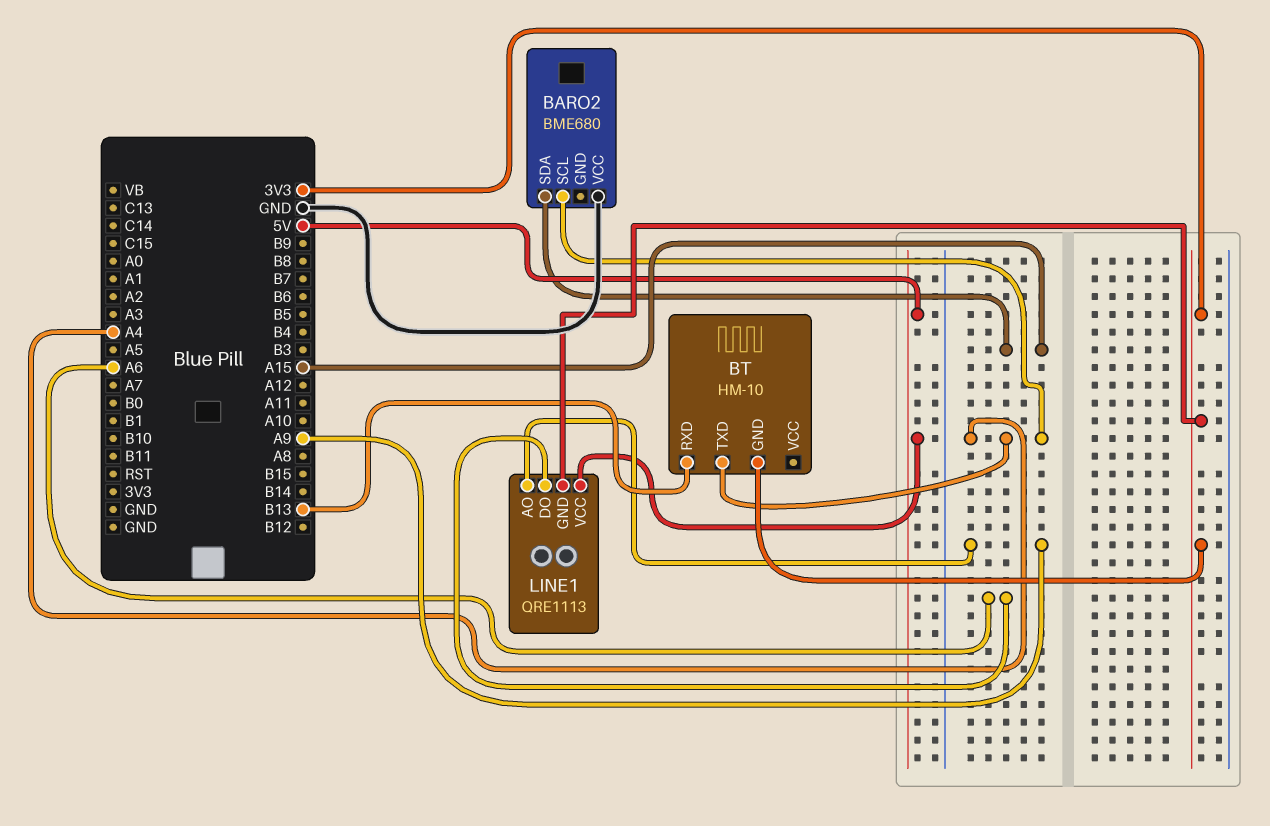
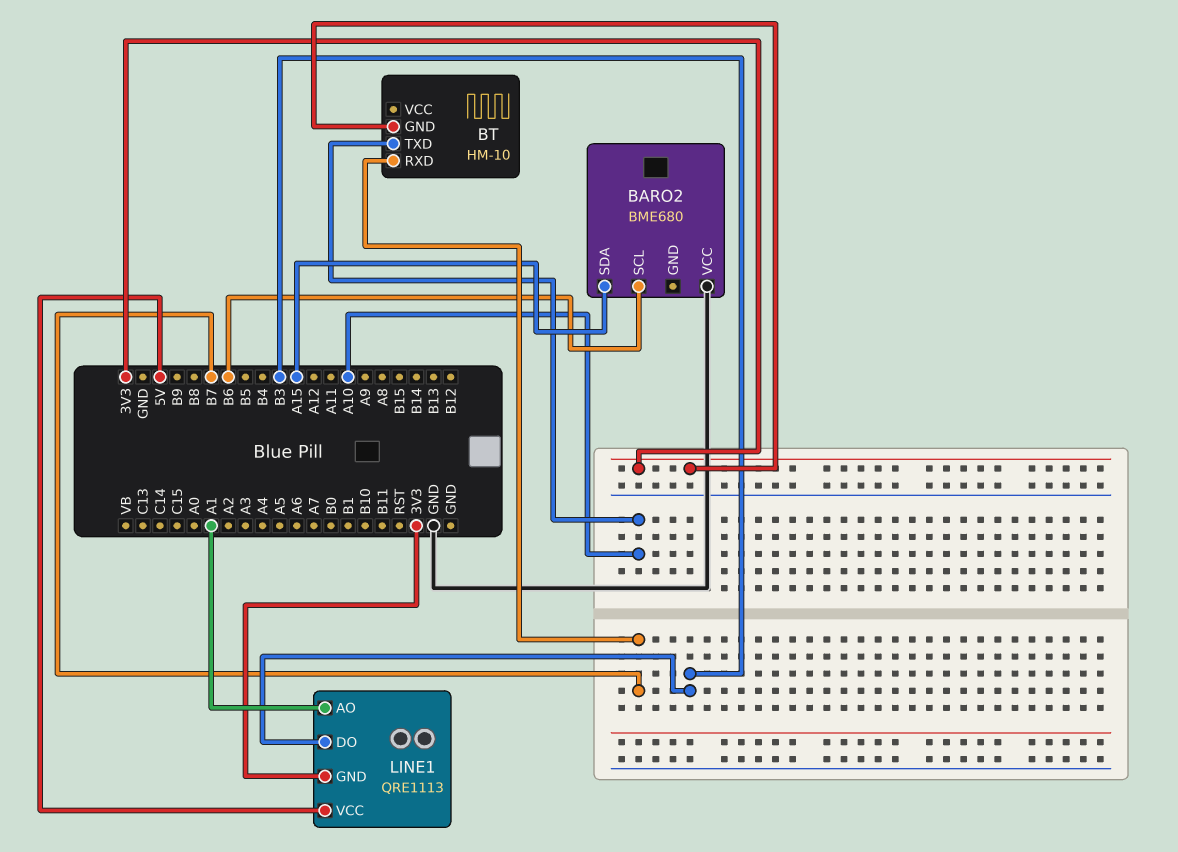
BARO2 pin SCL: A4 -> B6
BT pin RXD: B13 -> B7
BT pin TXD: A4 -> A10
LINE1 pin AO: A9 -> A1
LINE1 pin DO: A6 -> B3

